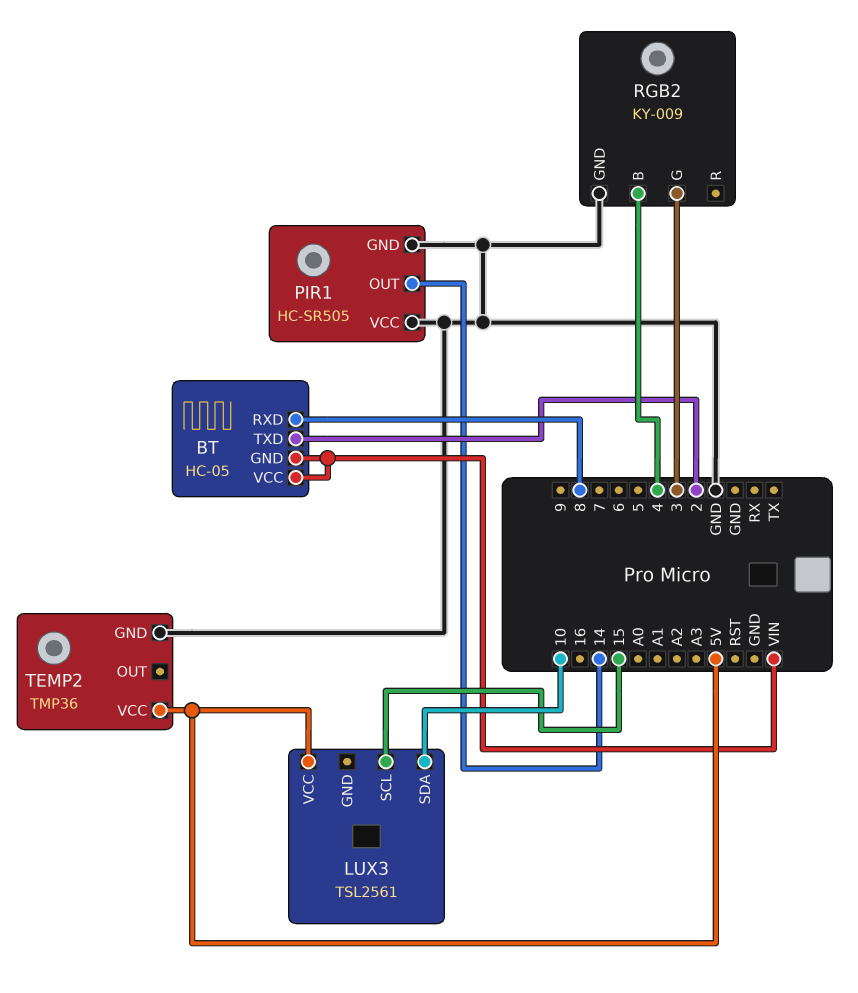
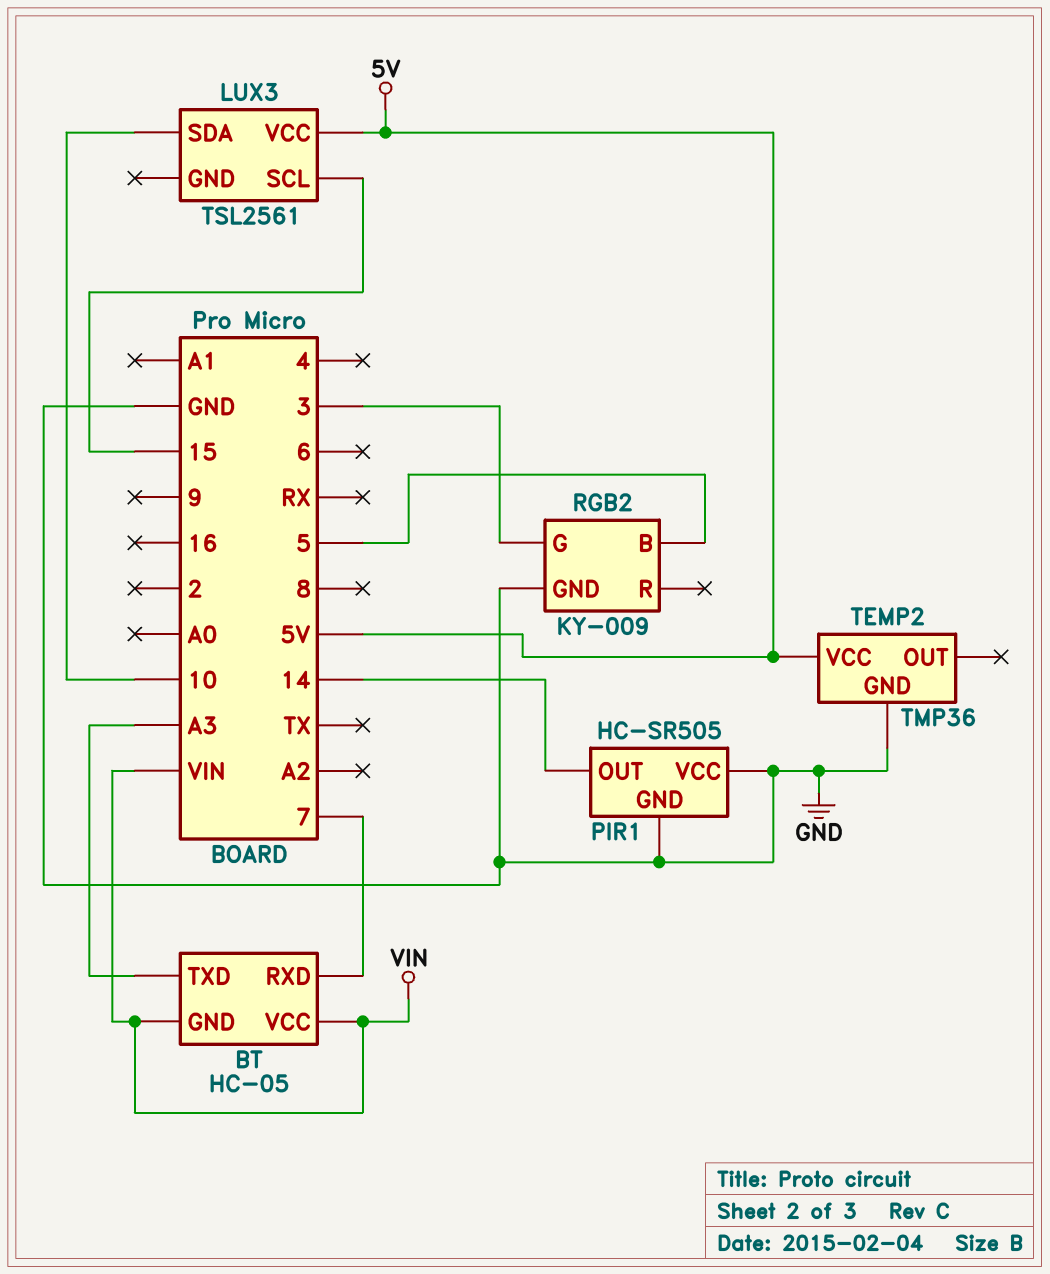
BT pin RXD: 8 -> 7
BT pin TXD: 2 -> A3
RGB2 pin B: 4 -> 5

